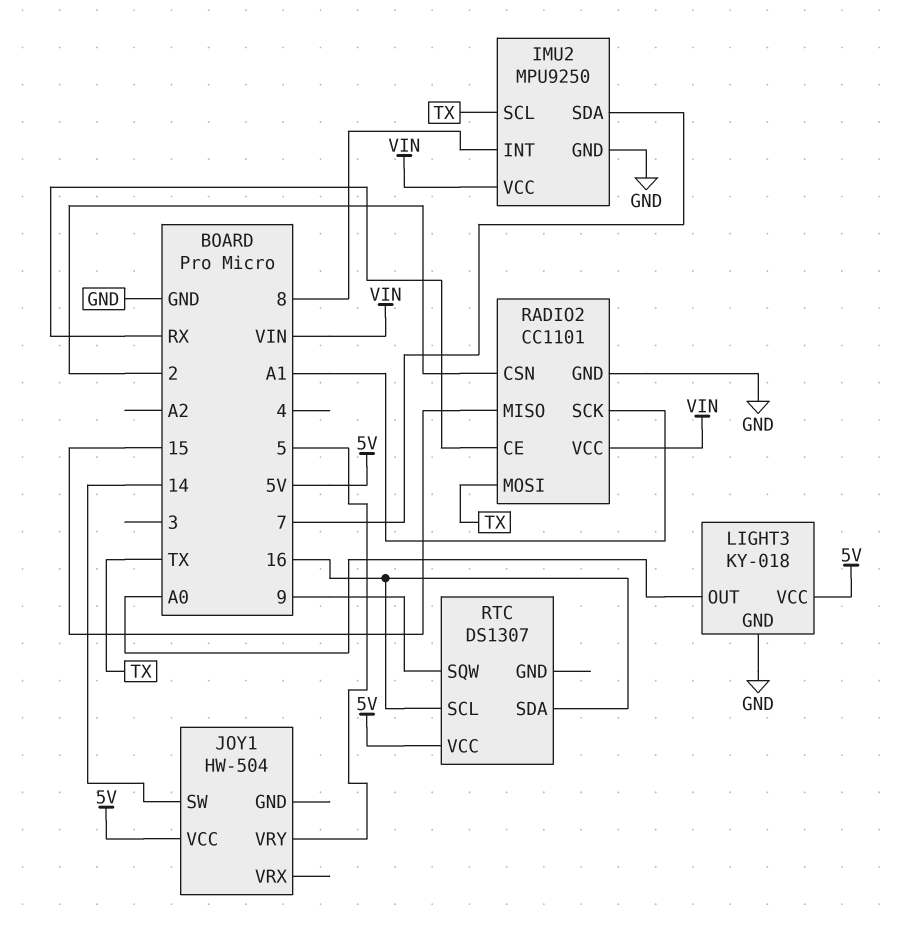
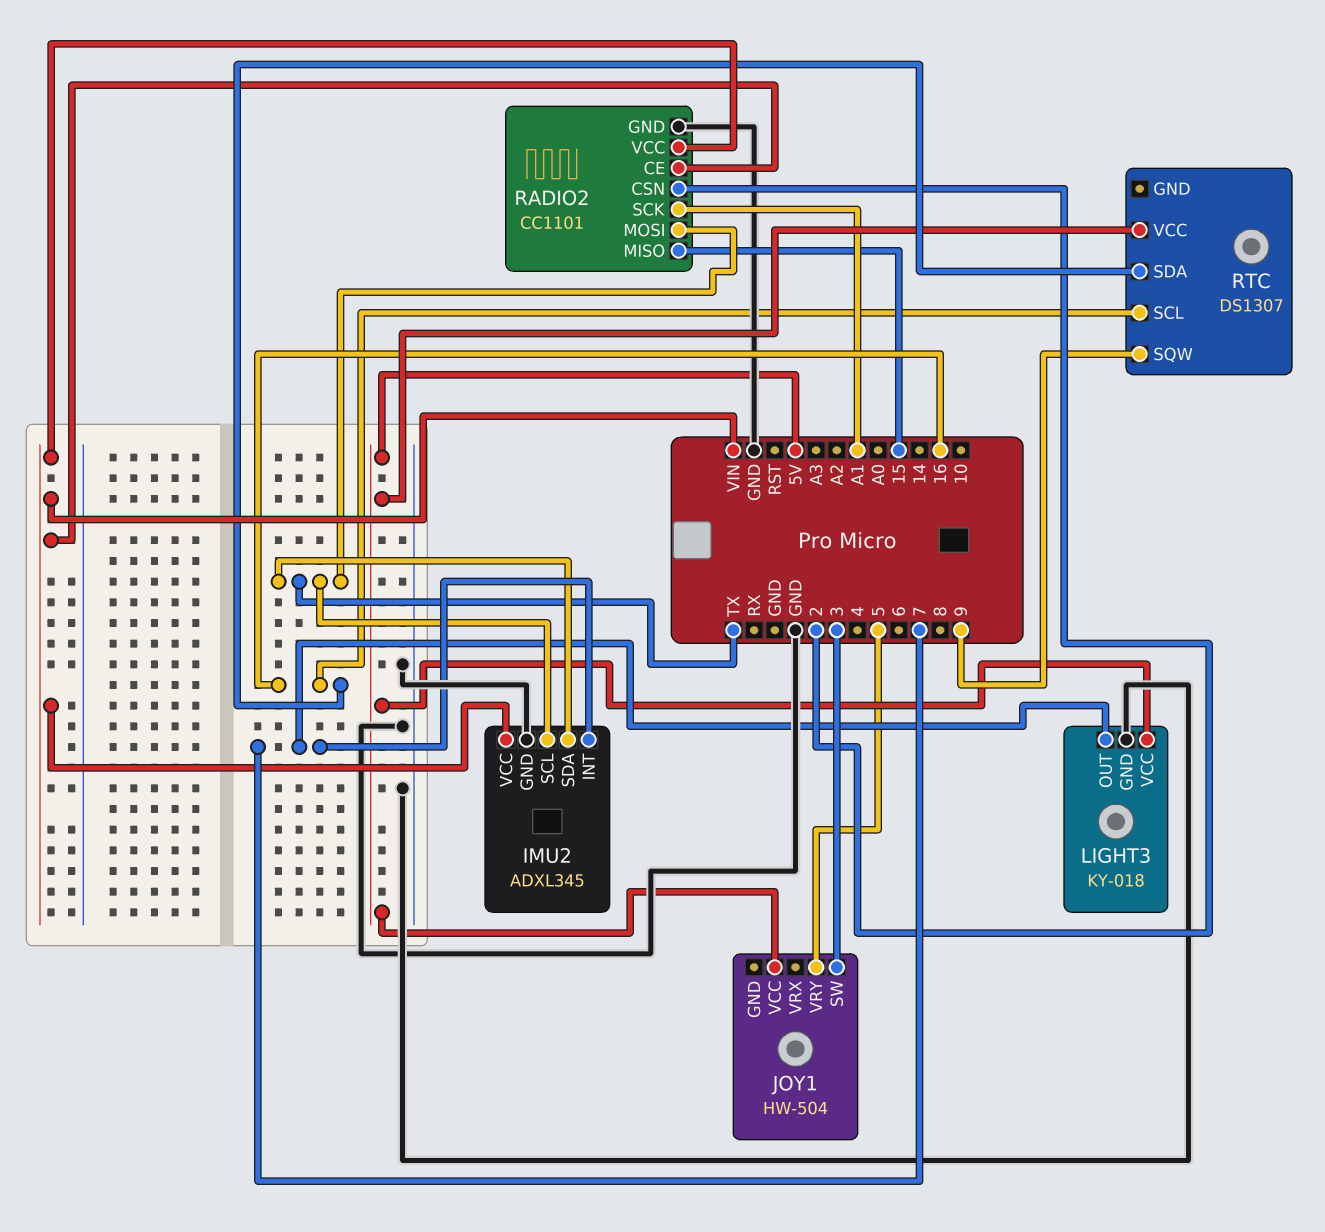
IMU2: MPU9250 -> ADXL345
IMU2 pin INT: 8 -> 7
IMU2 pin SDA: 7 -> TX
JOY1 pin SW: 14 -> 3
LIGHT3 pin OUT: A0 -> 7
RADIO2 pin CE: RX -> VIN

